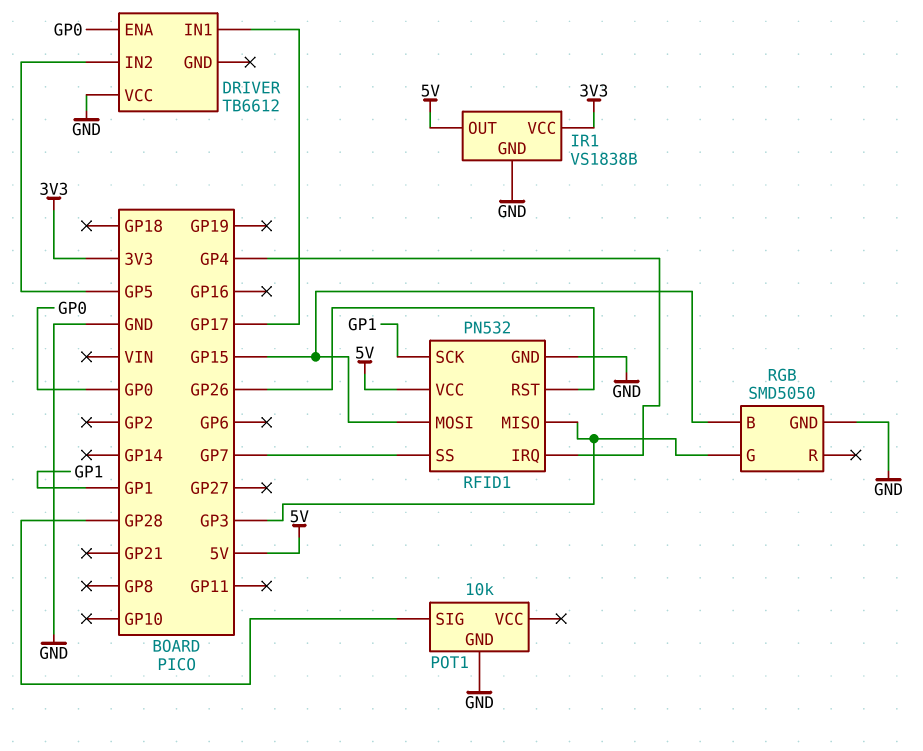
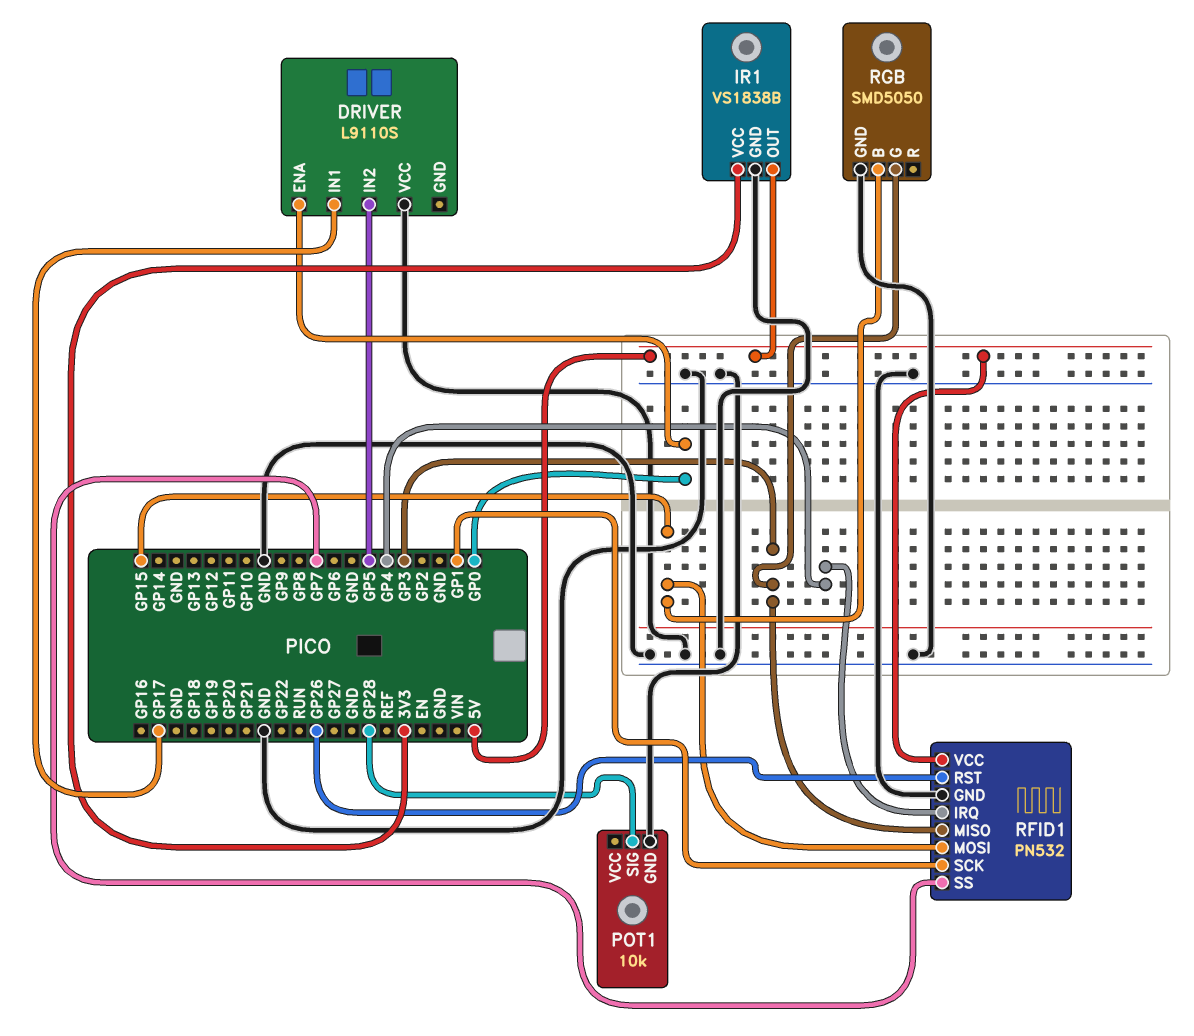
DRIVER: TB6612 -> L9110S

